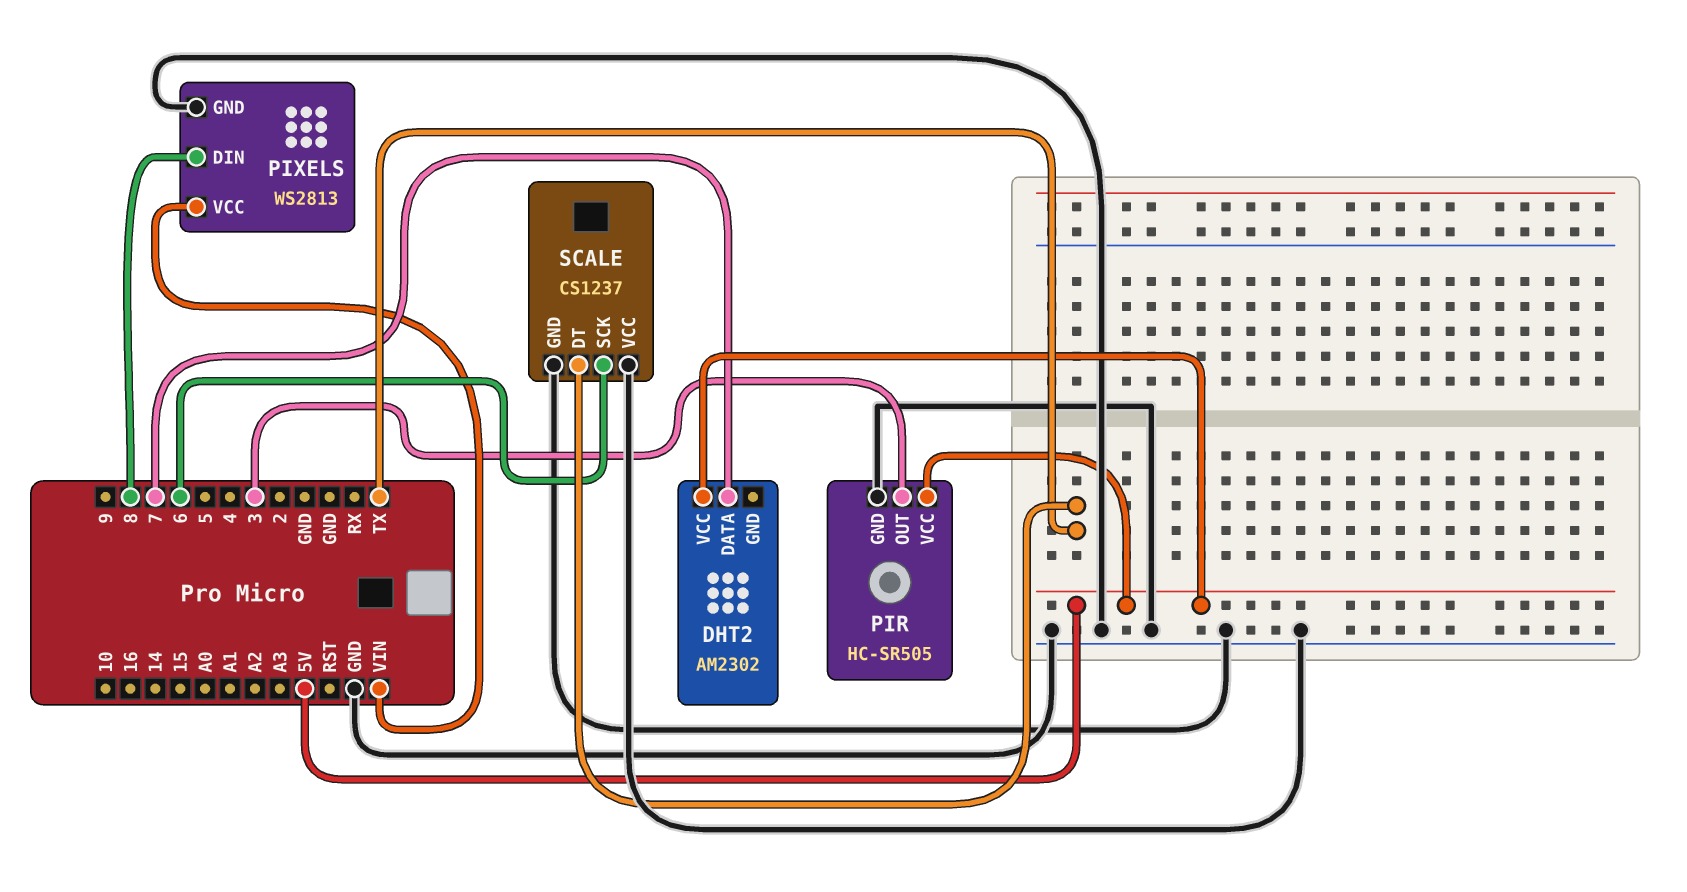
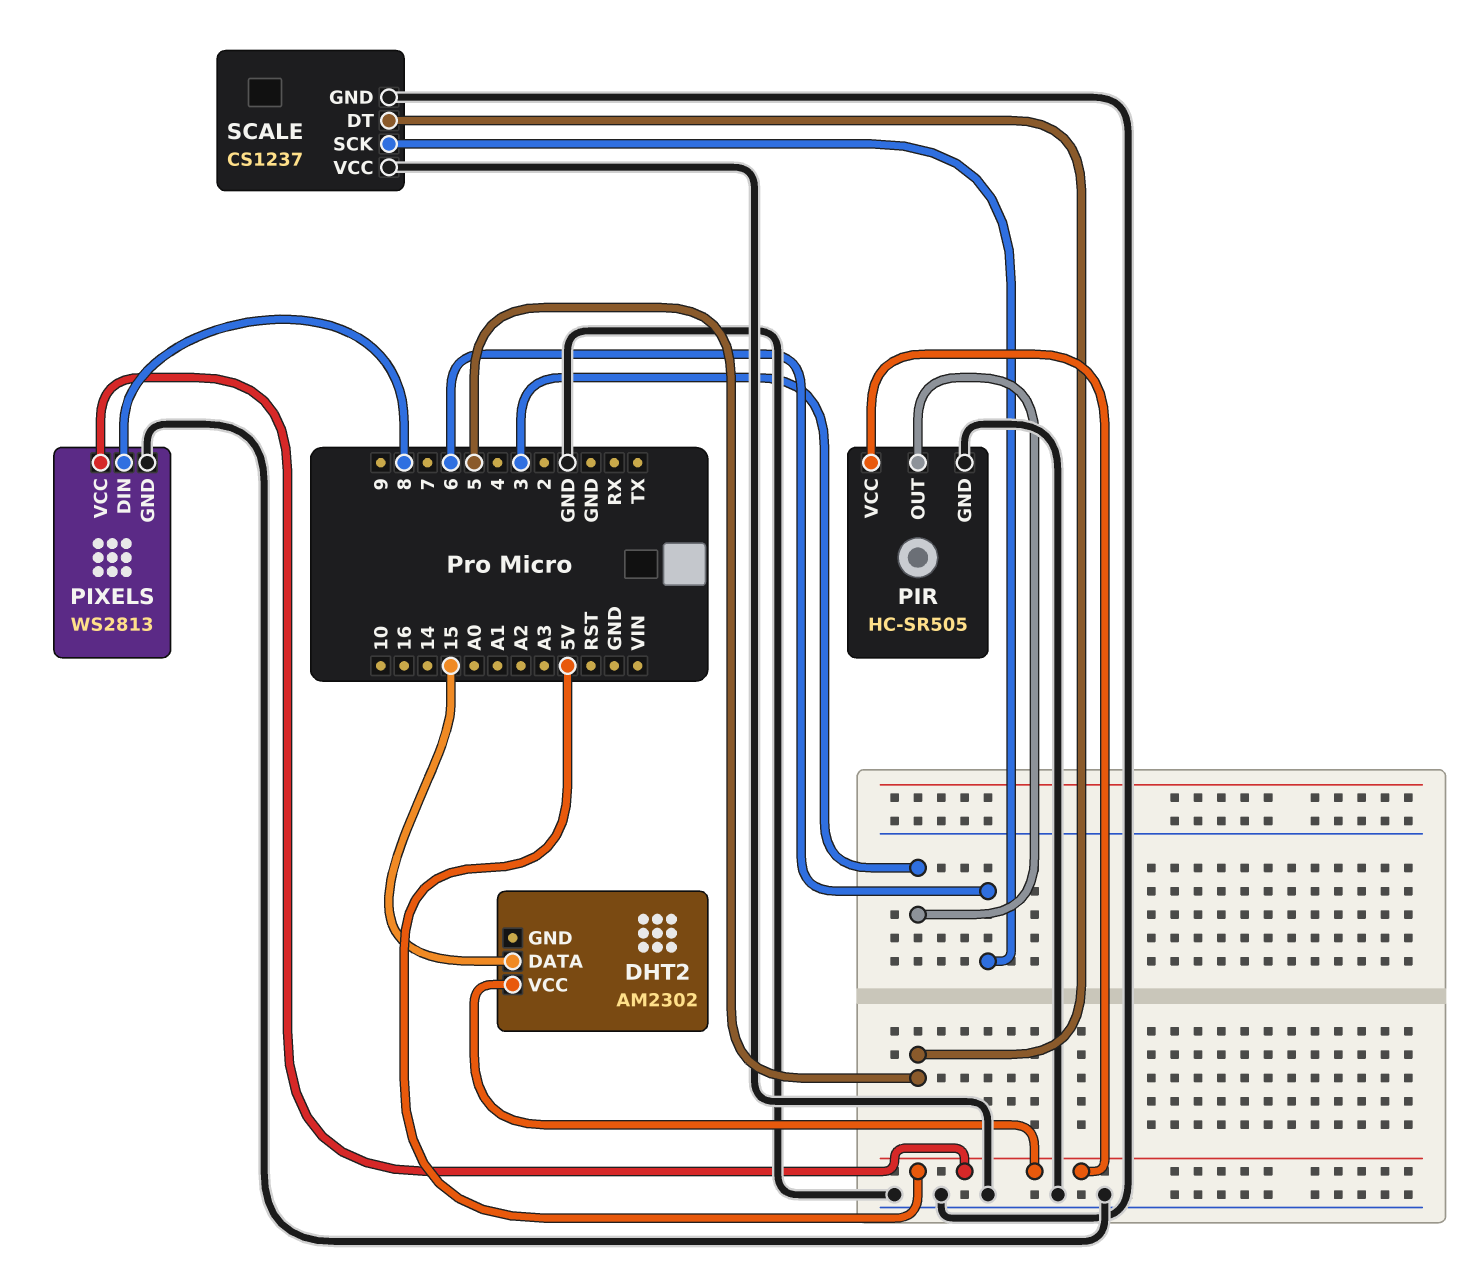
DHT2 pin DATA: 7 -> 15
PIXELS pin VCC: VIN -> 5V
SCALE pin DT: TX -> 5

